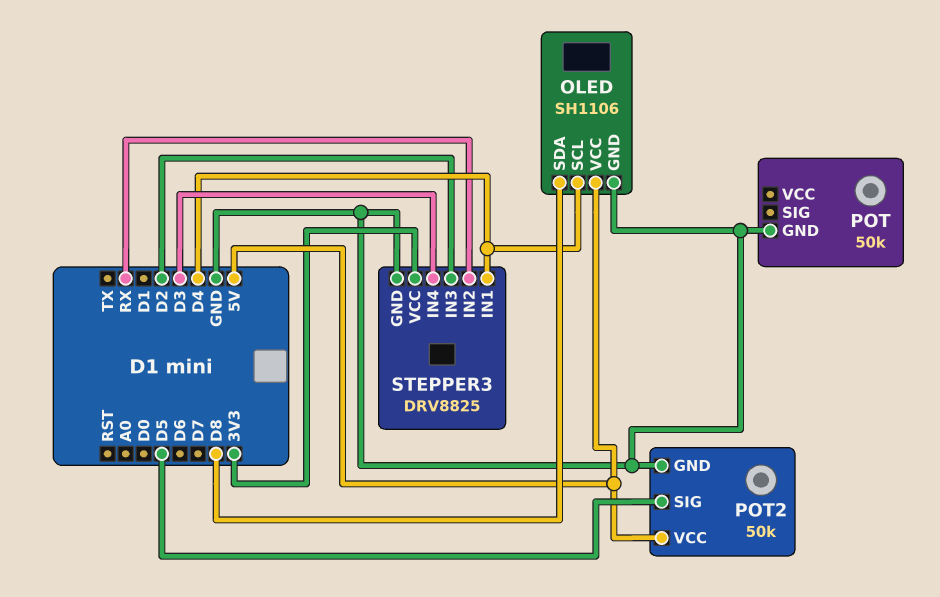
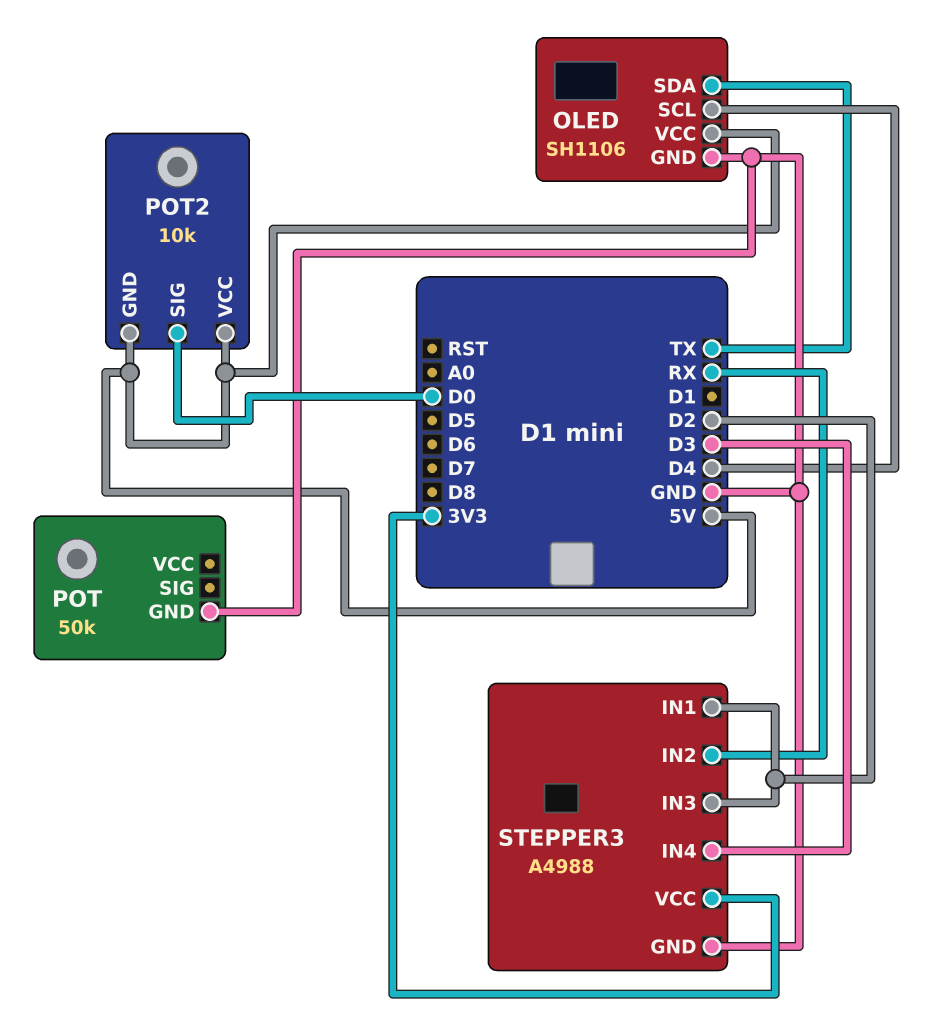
OLED pin SDA: D8 -> TX
POT2: 50k -> 10k
POT2 pin GND: GND -> 5V
POT2 pin SIG: D5 -> D0
STEPPER3: DRV8825 -> A4988
STEPPER3 pin IN1: D4 -> D2

